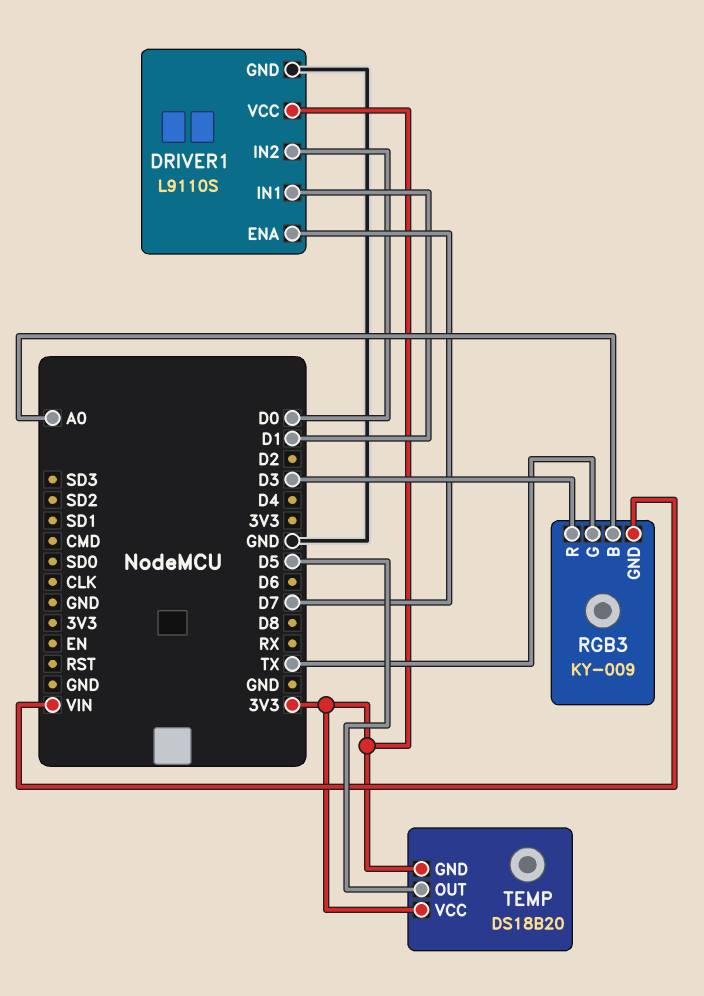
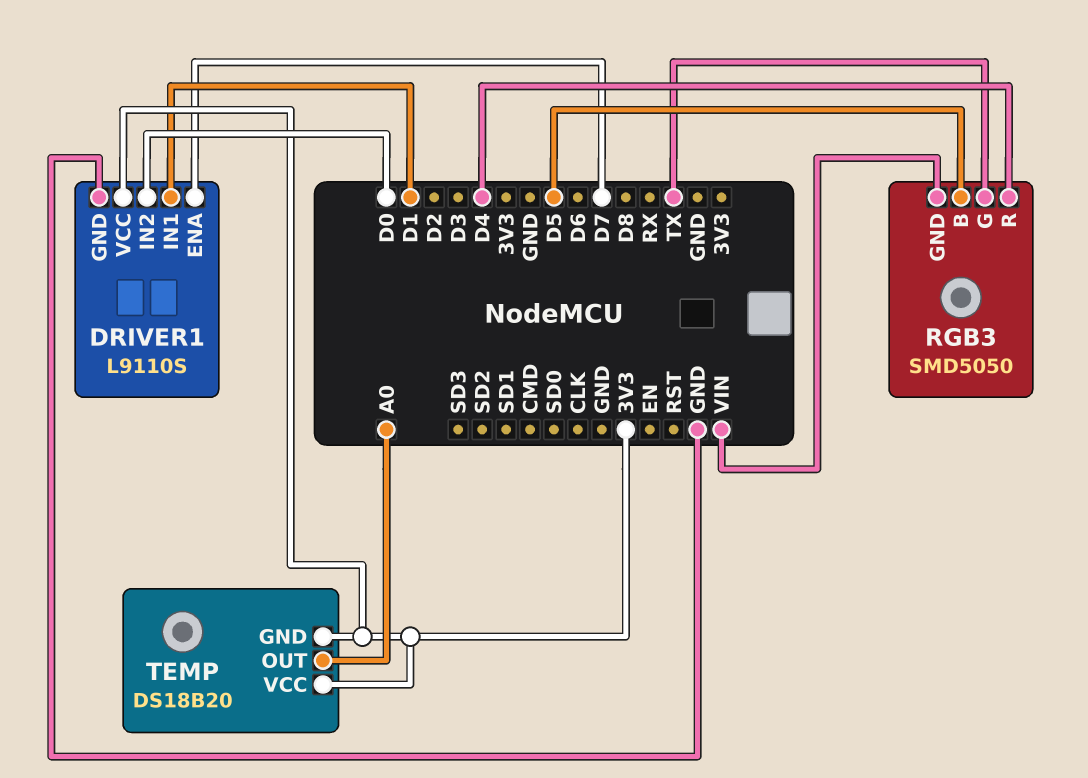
RGB3: KY-009 -> SMD5050
RGB3 pin B: A0 -> D5
RGB3 pin R: D3 -> D4
TEMP pin OUT: D5 -> A0

